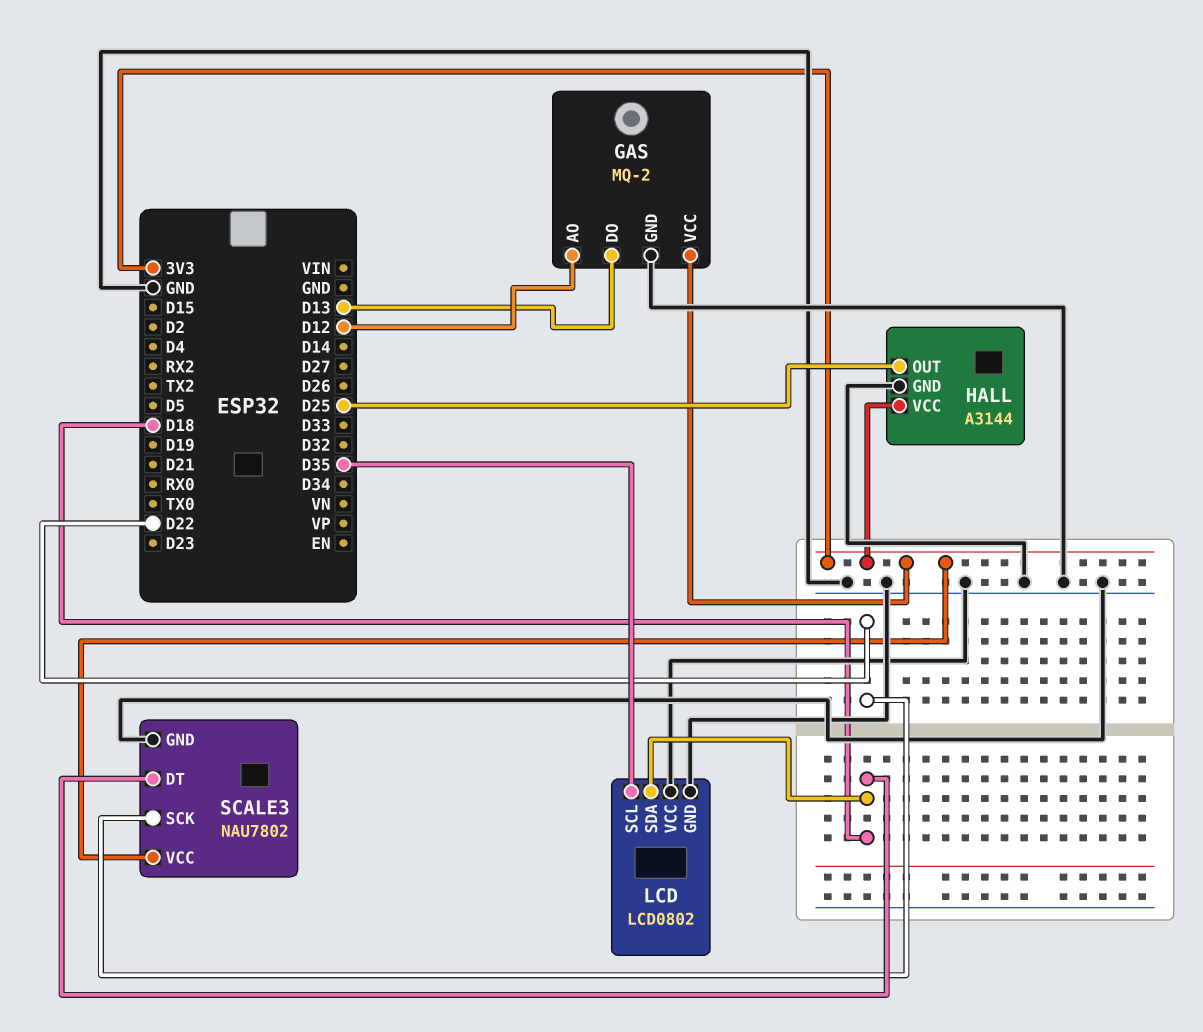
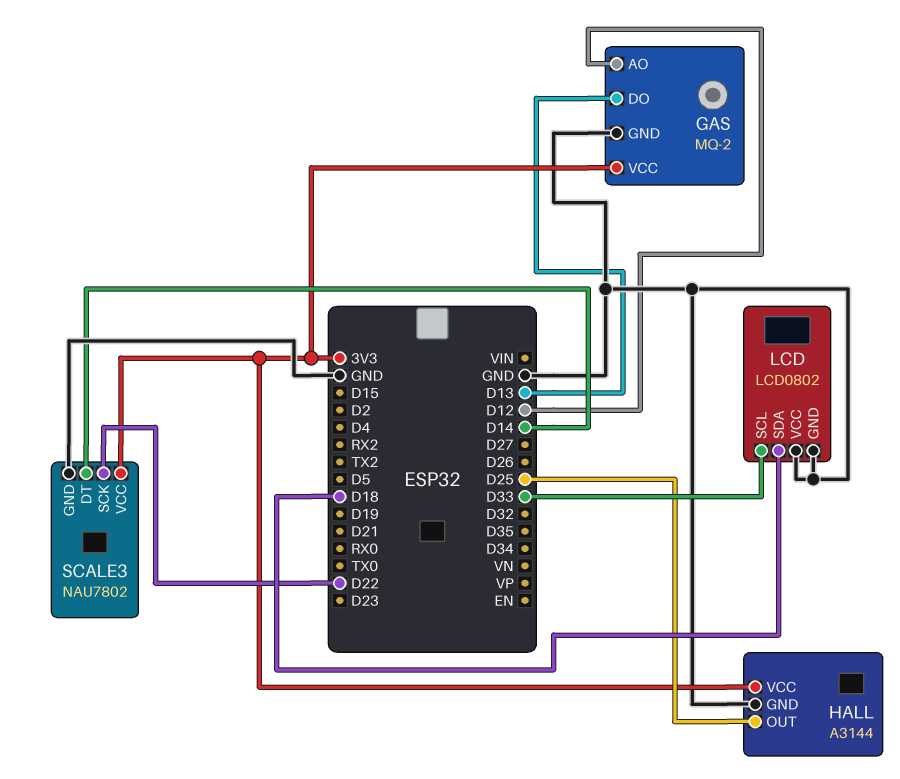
LCD pin SCL: D35 -> D33
SCALE3 pin DT: D18 -> D14

